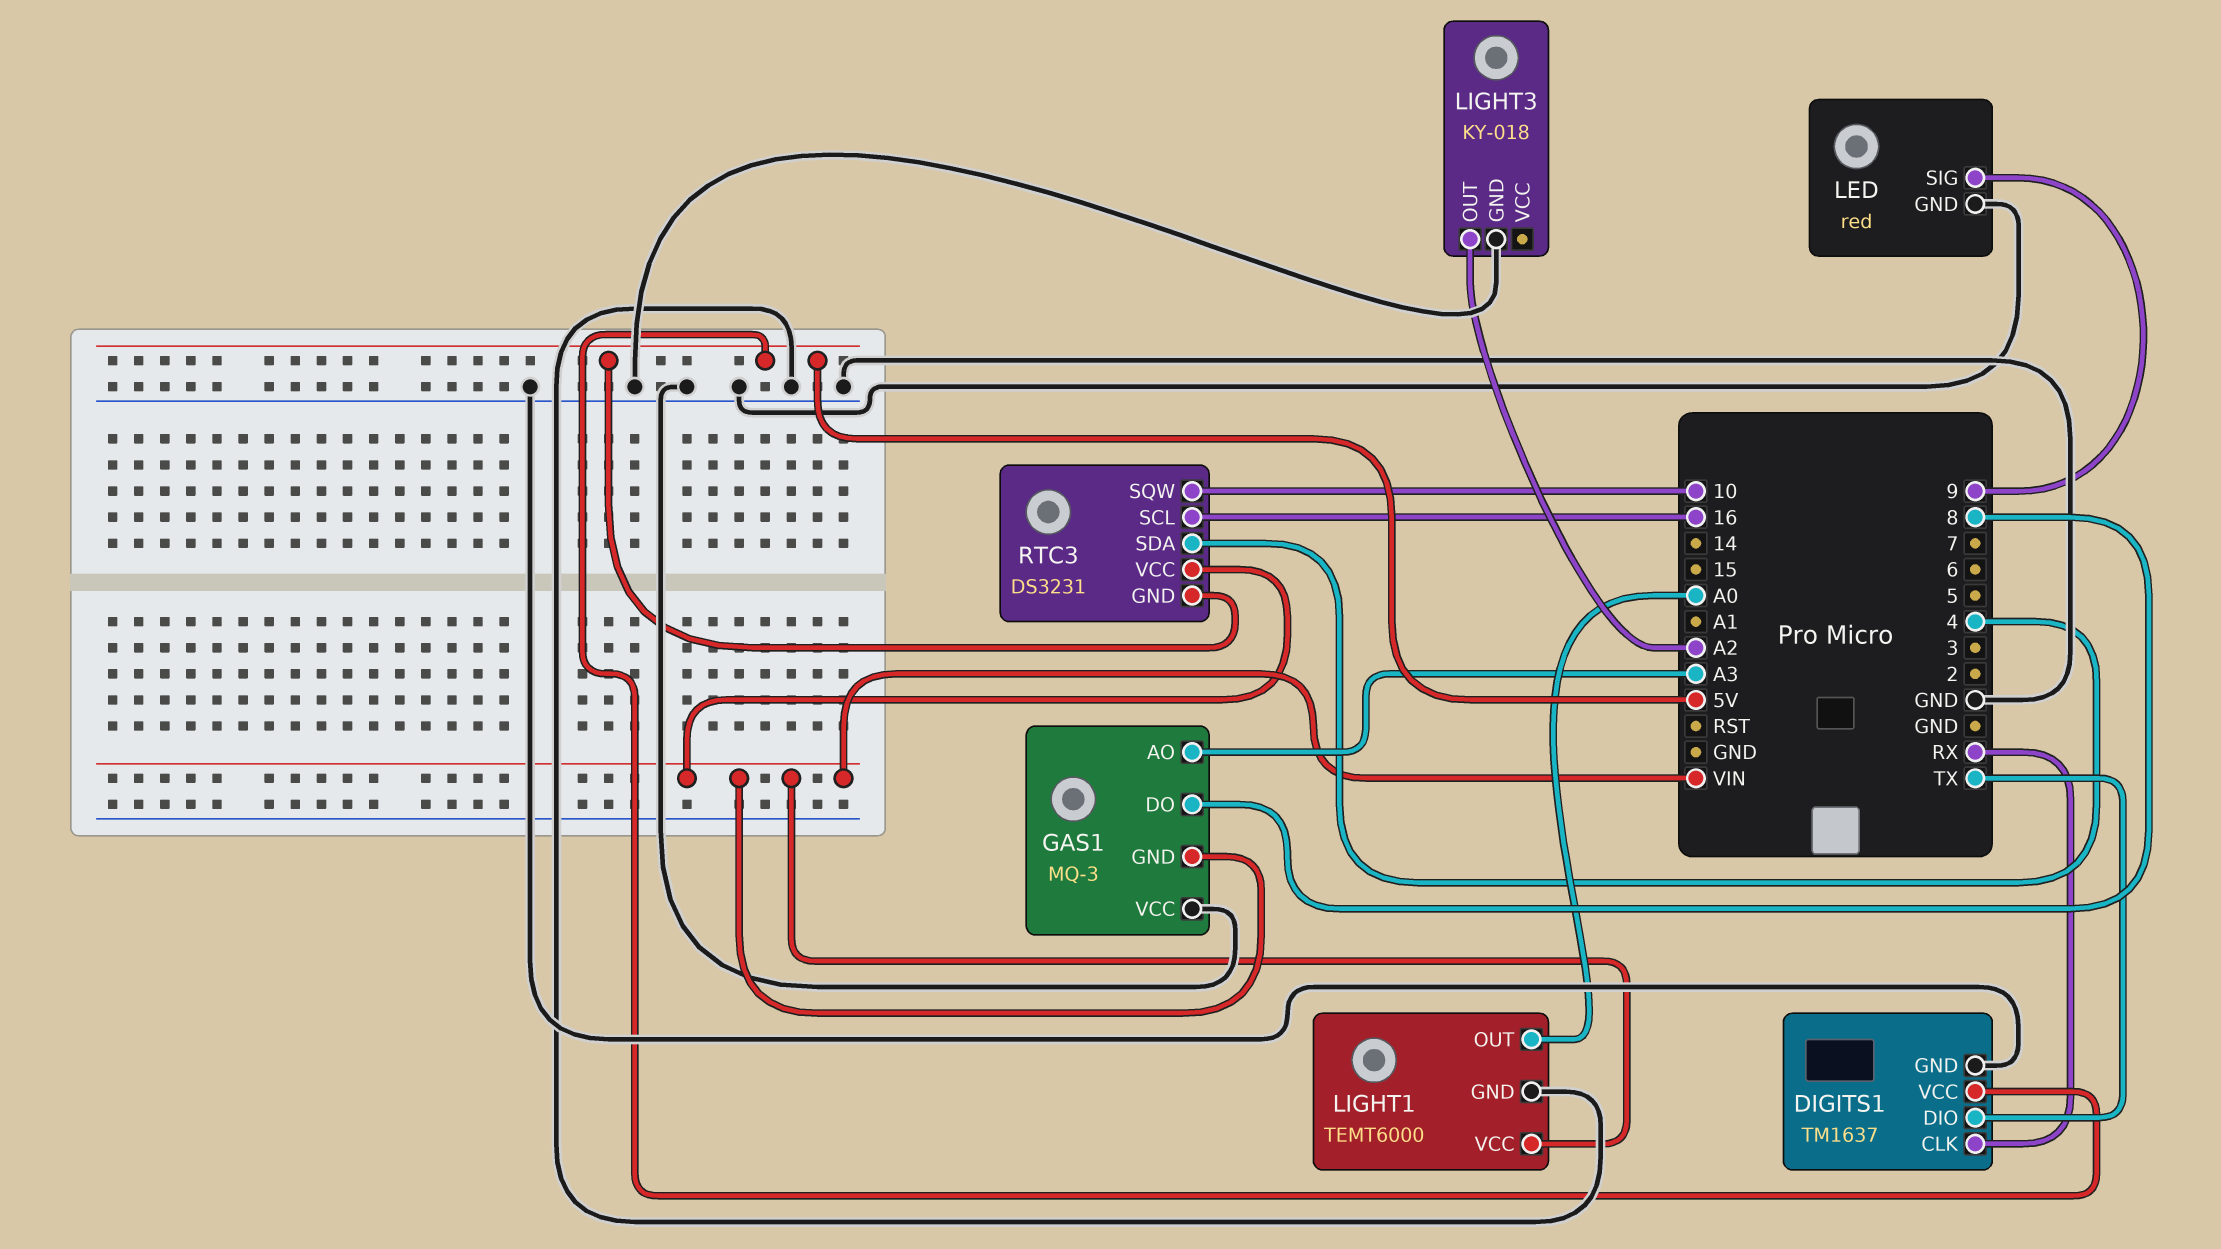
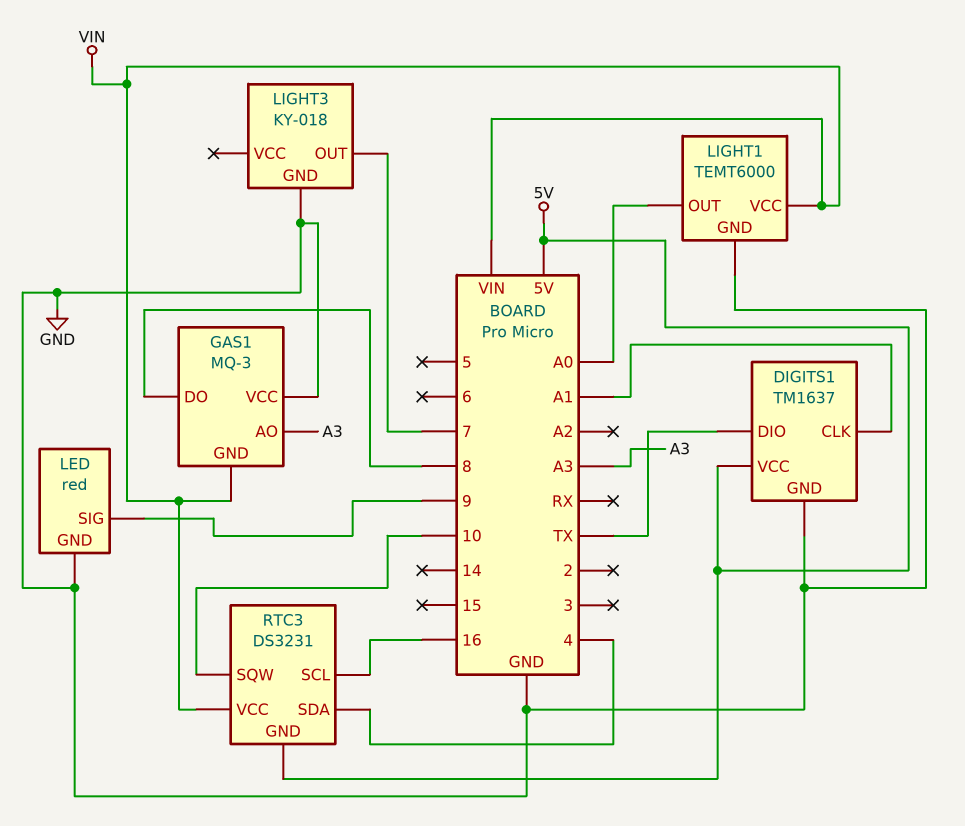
DIGITS1 pin CLK: RX -> A1
LIGHT3 pin OUT: A2 -> 7

